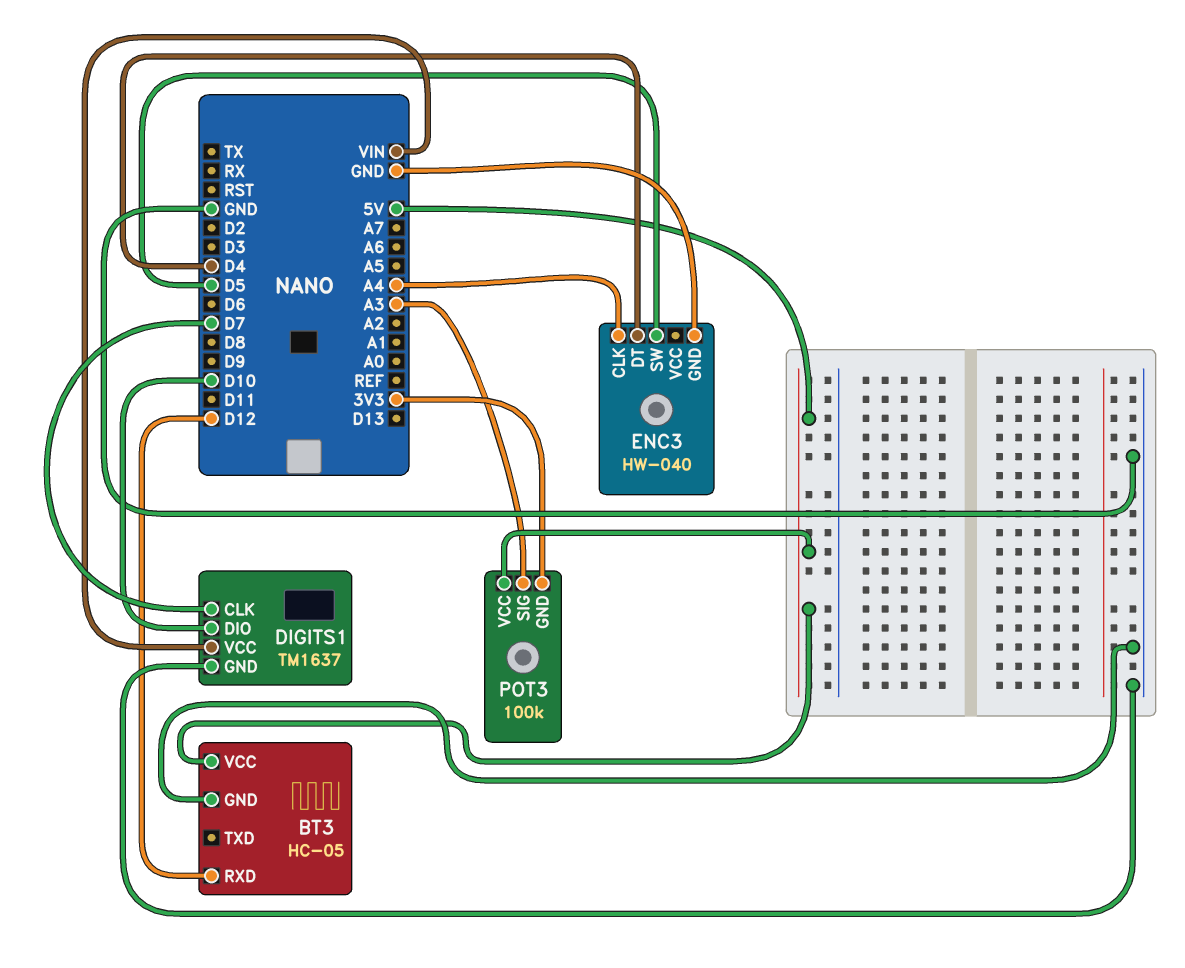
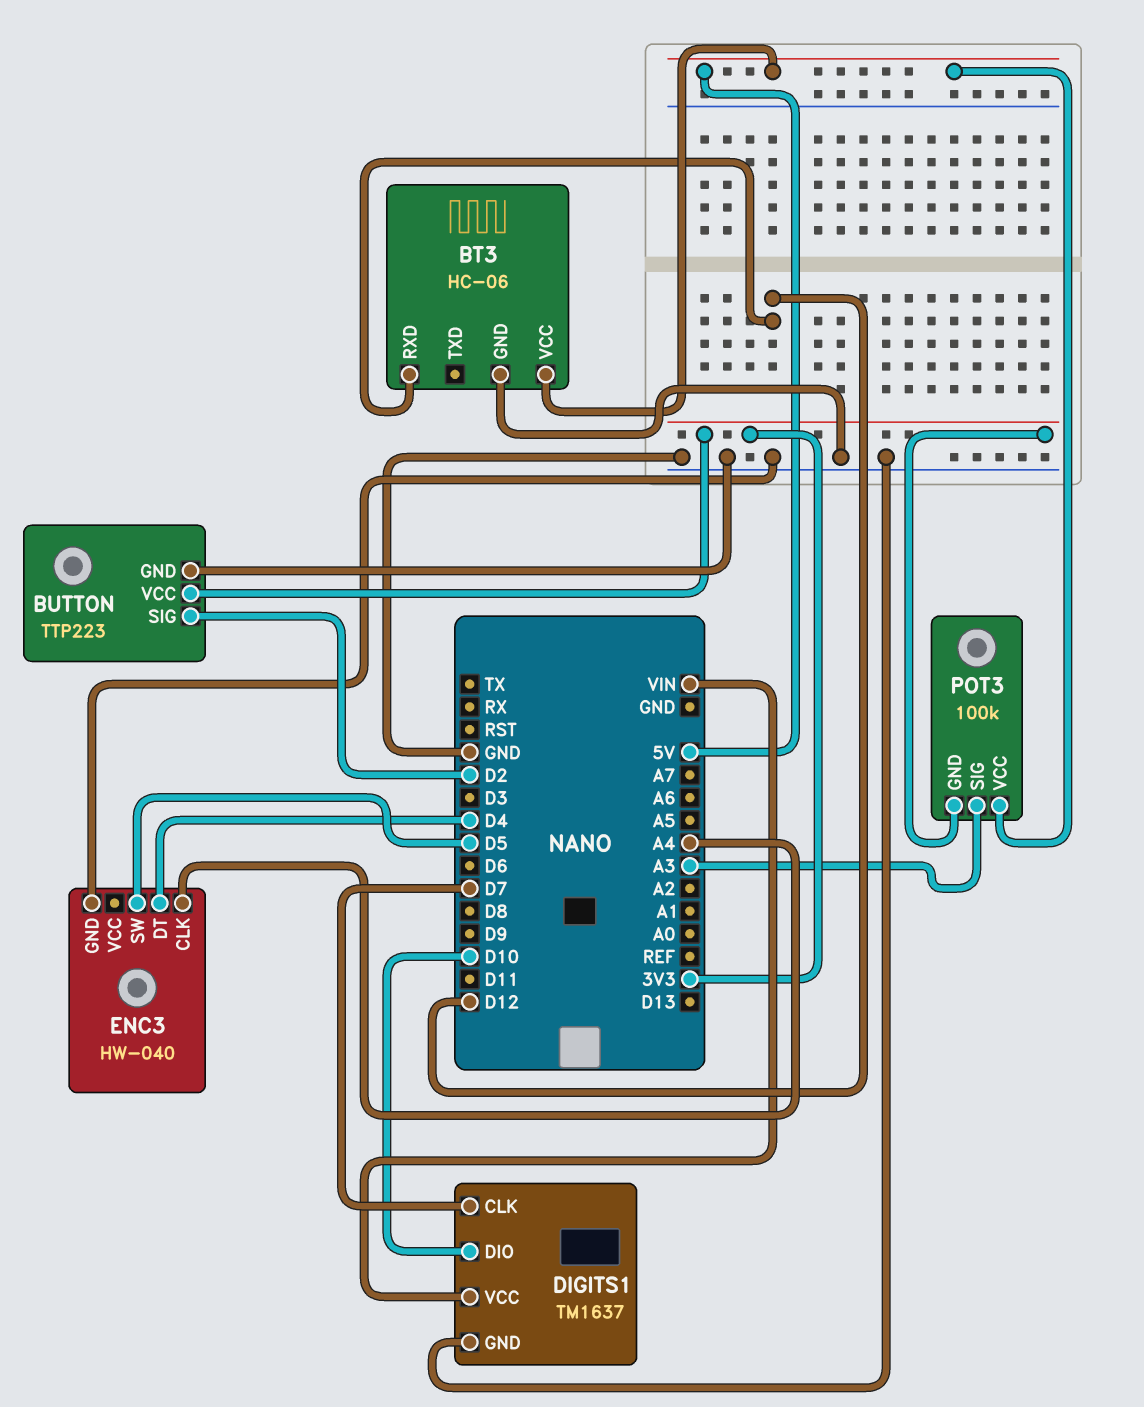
BT3: HC-05 -> HC-06
BUTTON: none -> TTP223
BUTTON pin GND: none -> GND
BUTTON pin SIG: none -> D2
BUTTON pin VCC: none -> 3V3

